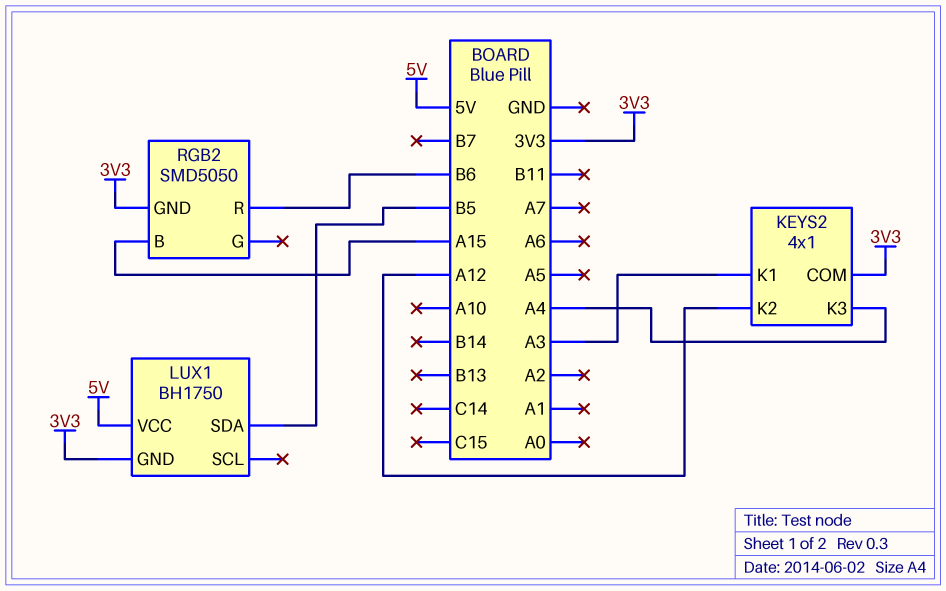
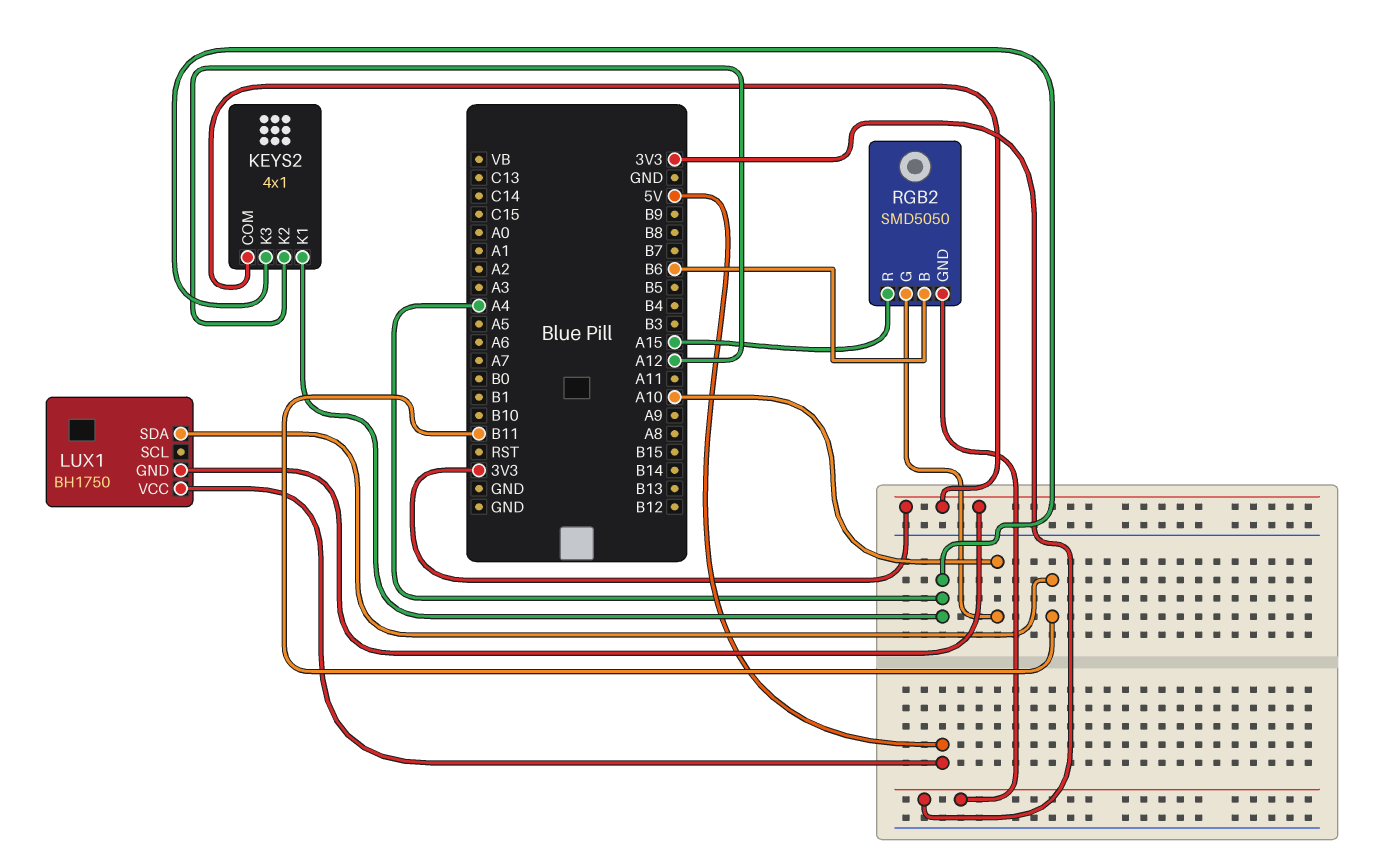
KEYS2 pin K1: A3 -> A4
LUX1 pin SDA: B5 -> B11
RGB2 pin B: A15 -> B6
RGB2 pin G: none -> A10
RGB2 pin R: B6 -> A15

